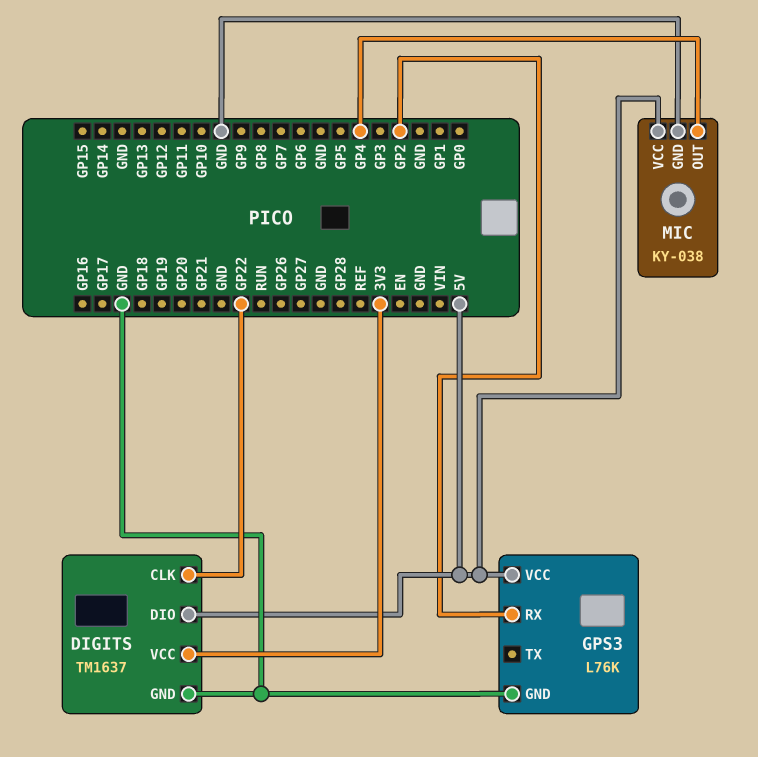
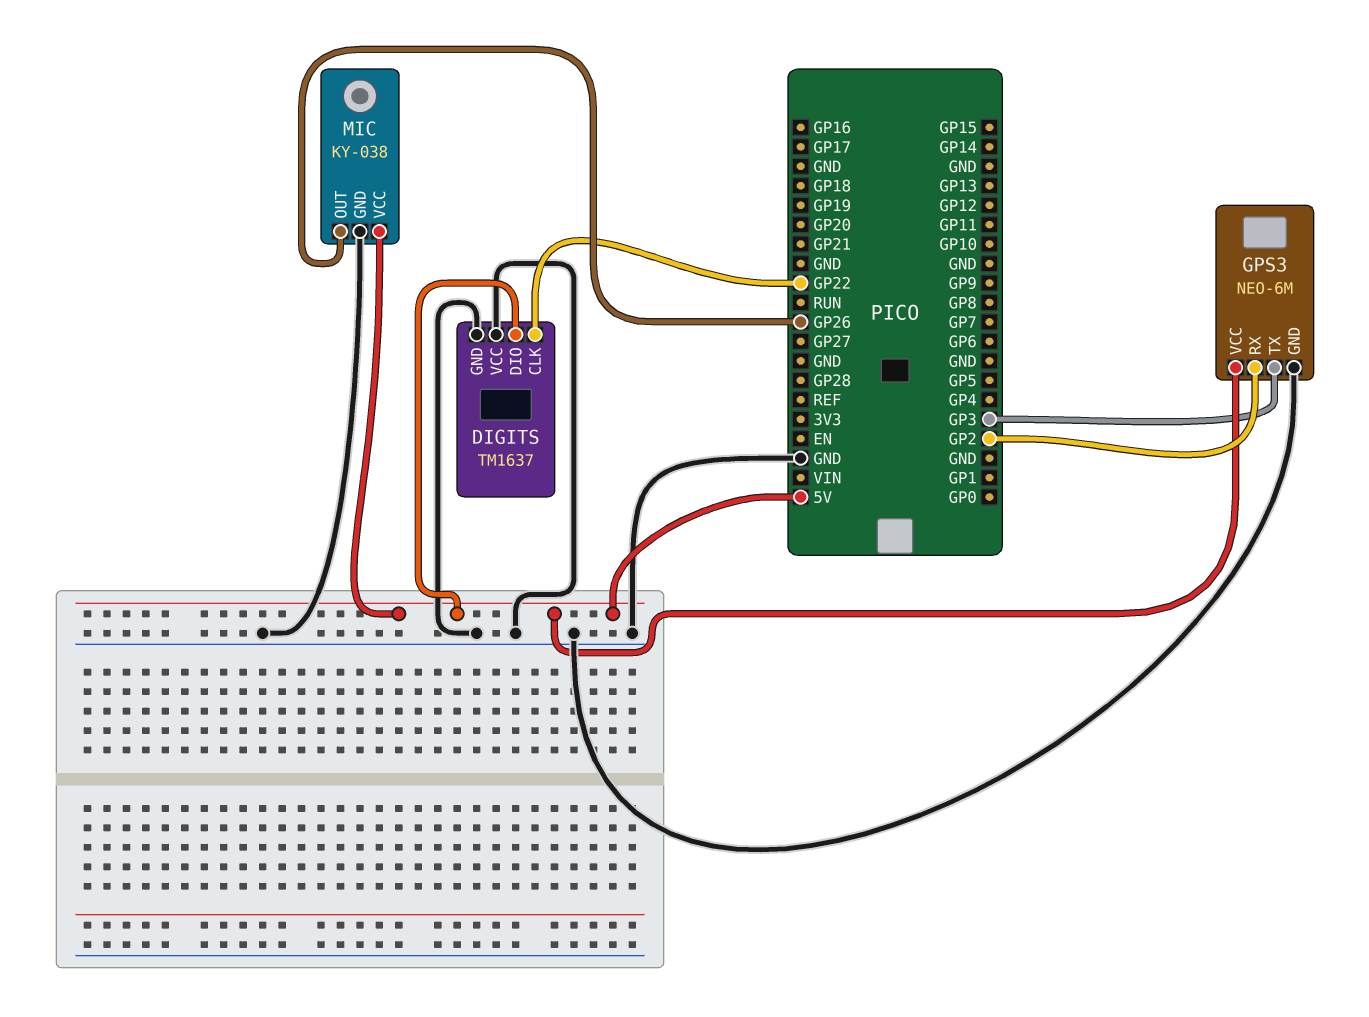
DIGITS pin VCC: 3V3 -> GND
GPS3: L76K -> NEO-6M
GPS3 pin TX: none -> GP3
MIC pin OUT: GP4 -> GP26

